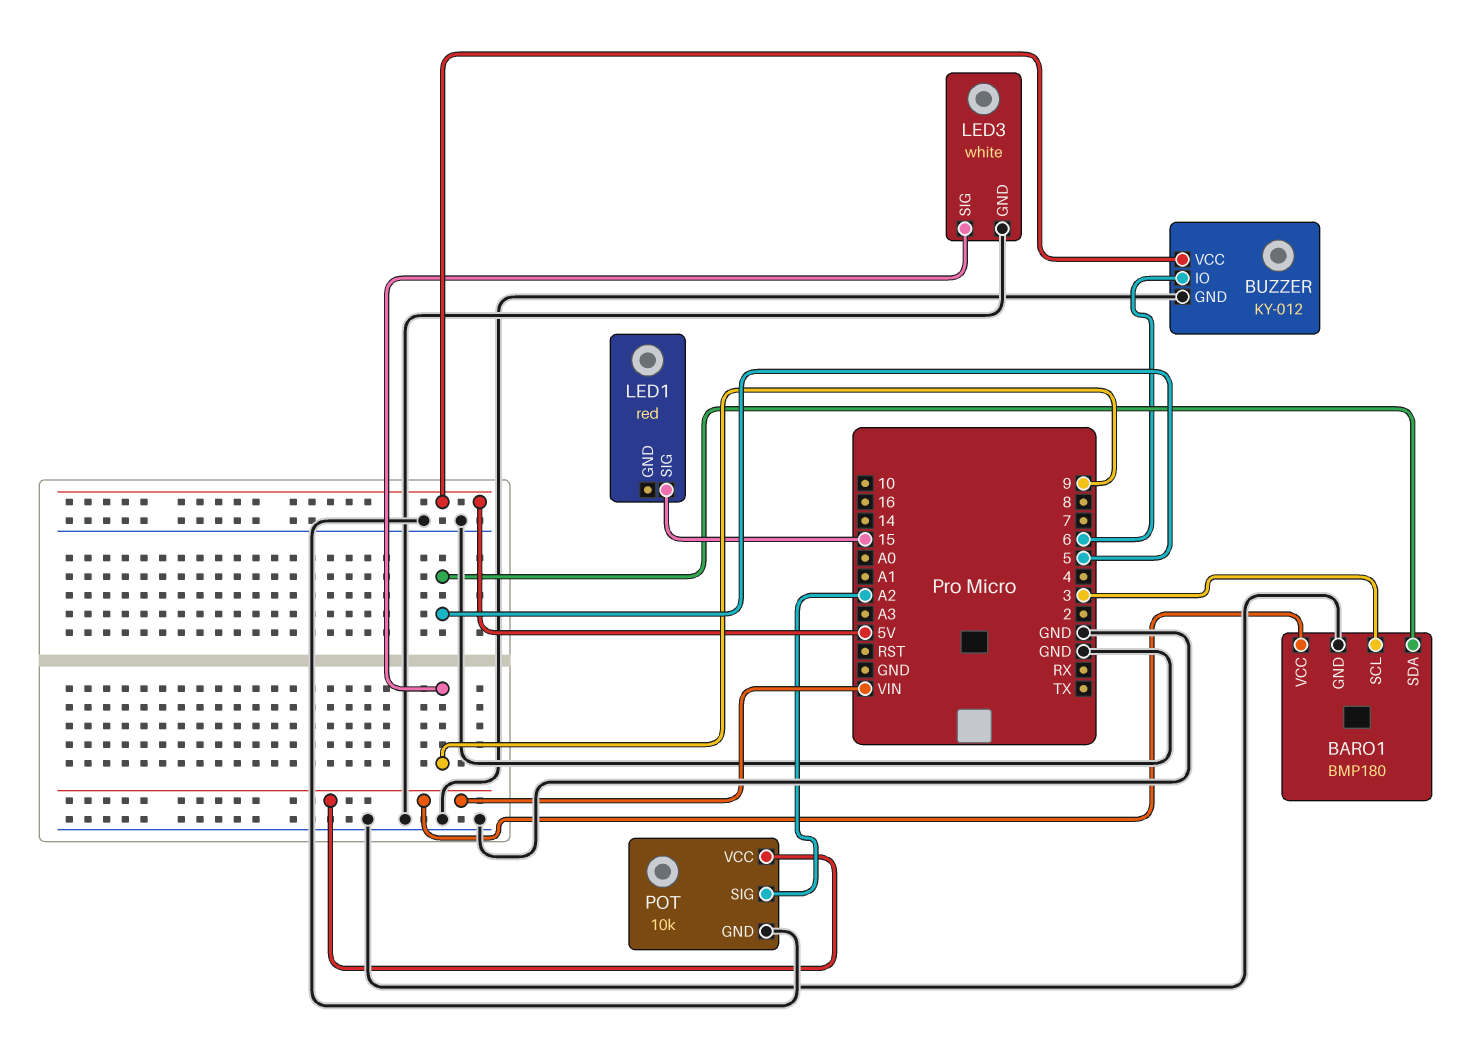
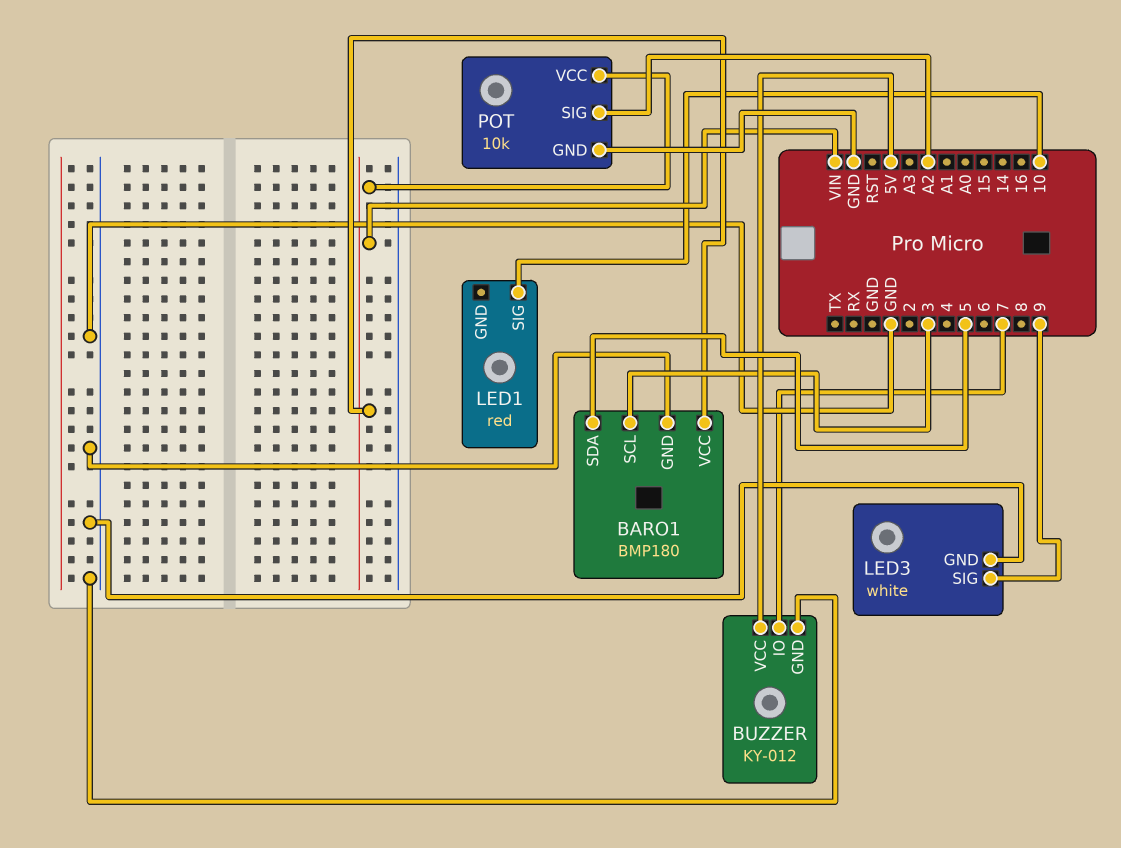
BUZZER pin IO: 6 -> 7
LED1 pin SIG: 15 -> 10

